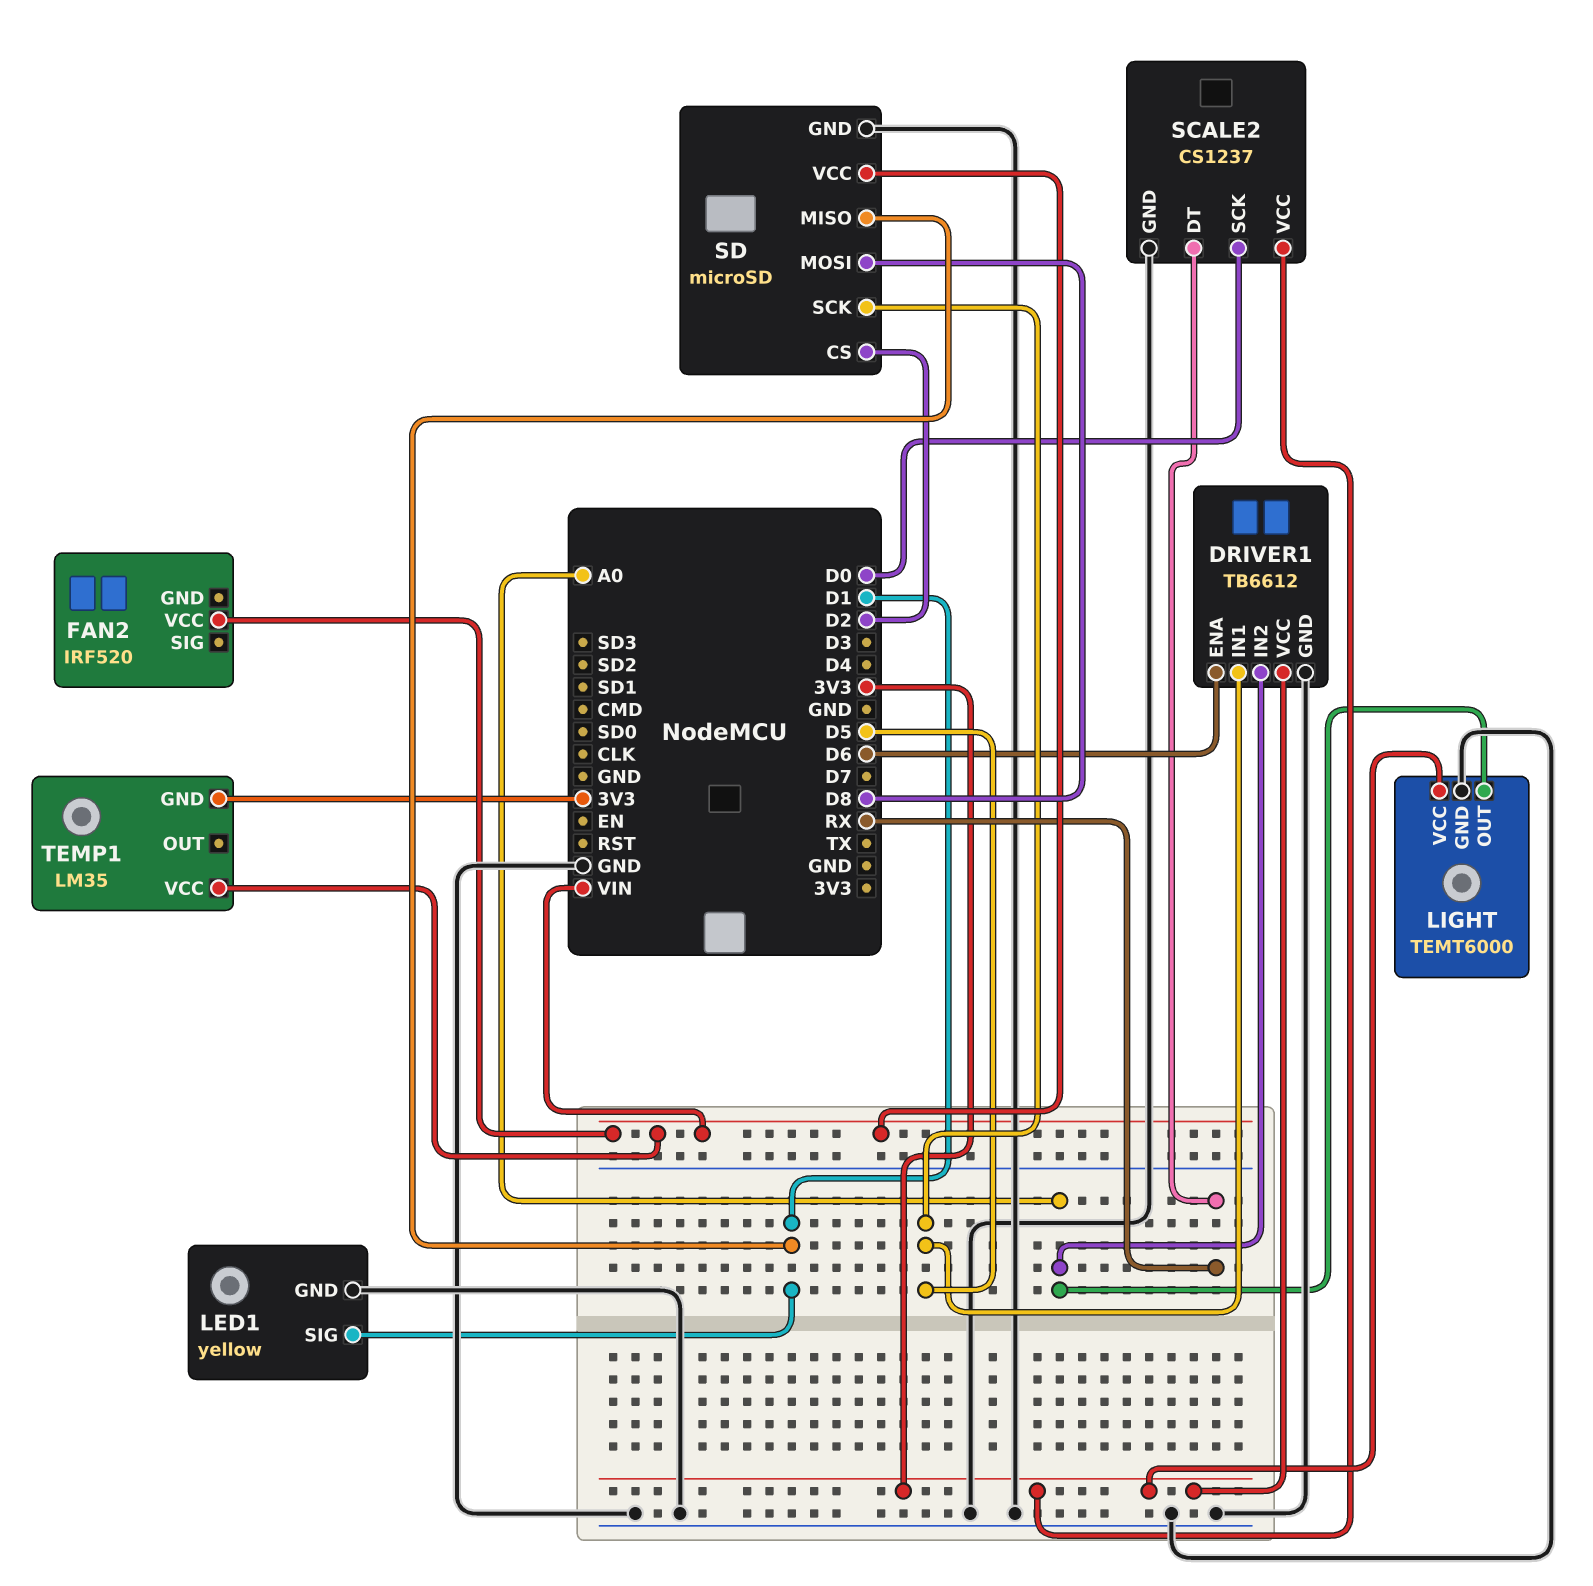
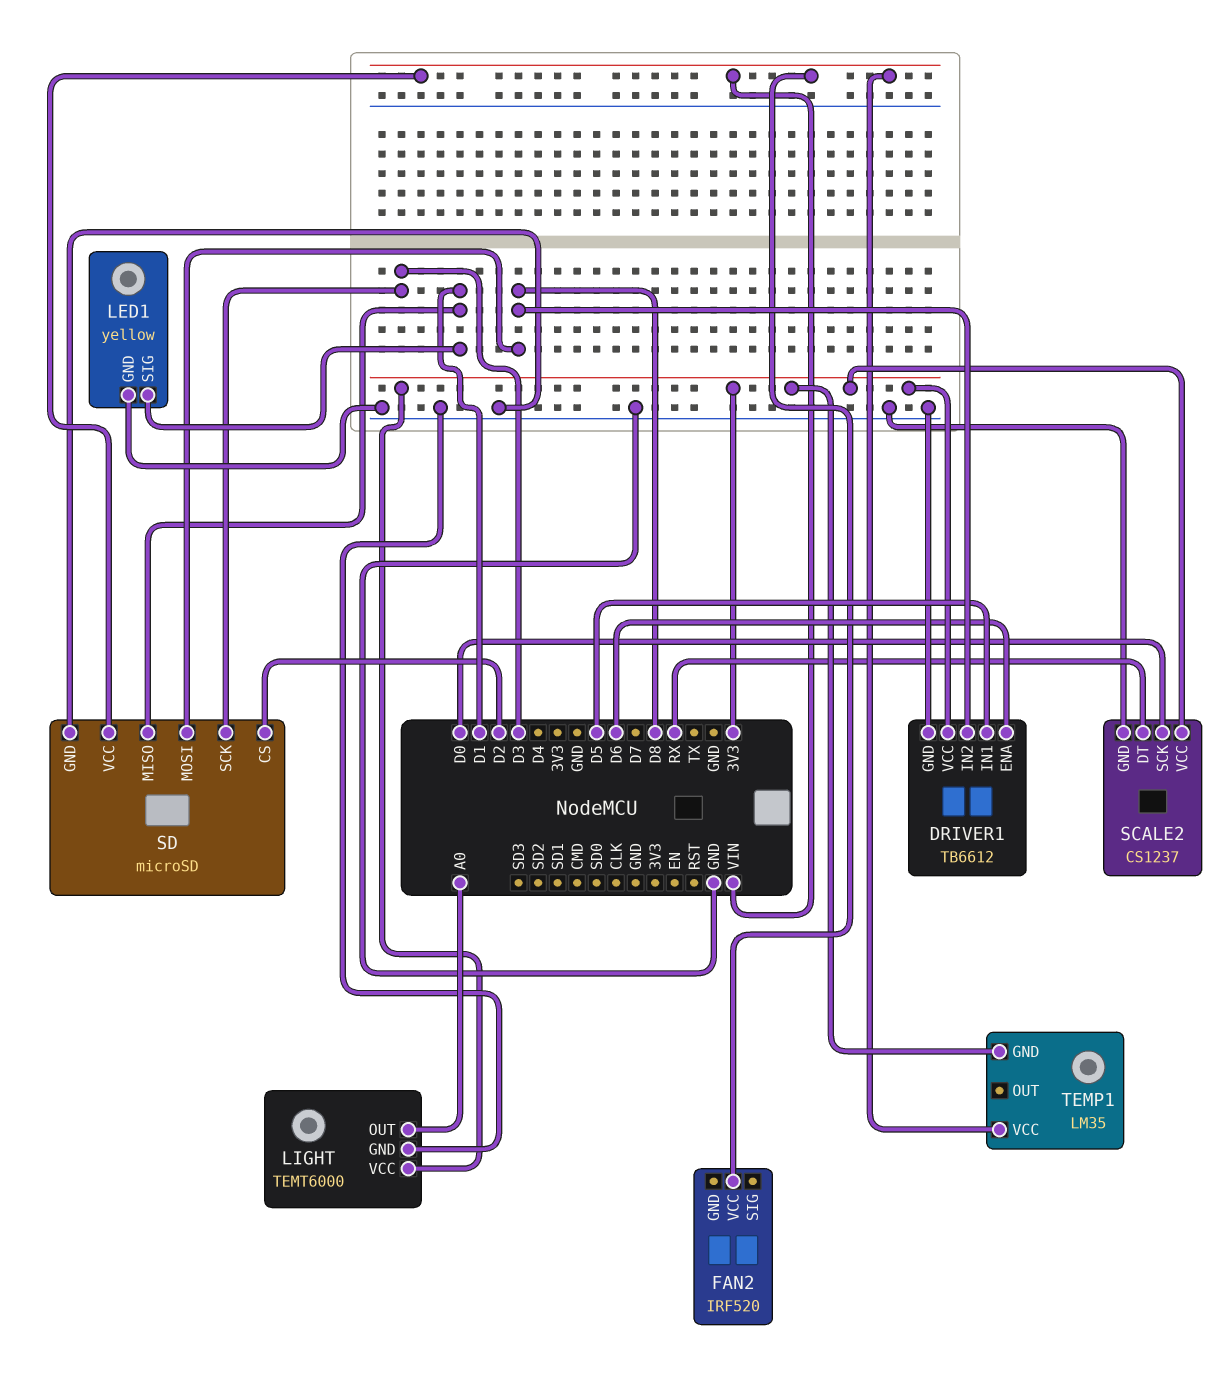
DRIVER1 pin IN2: A0 -> D8
SD pin SCK: D5 -> D3

